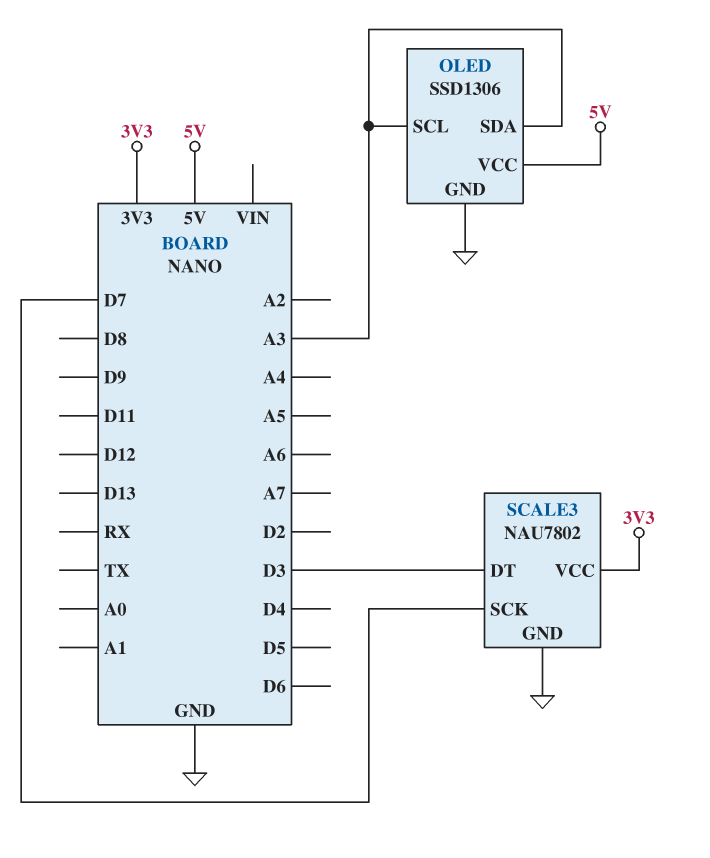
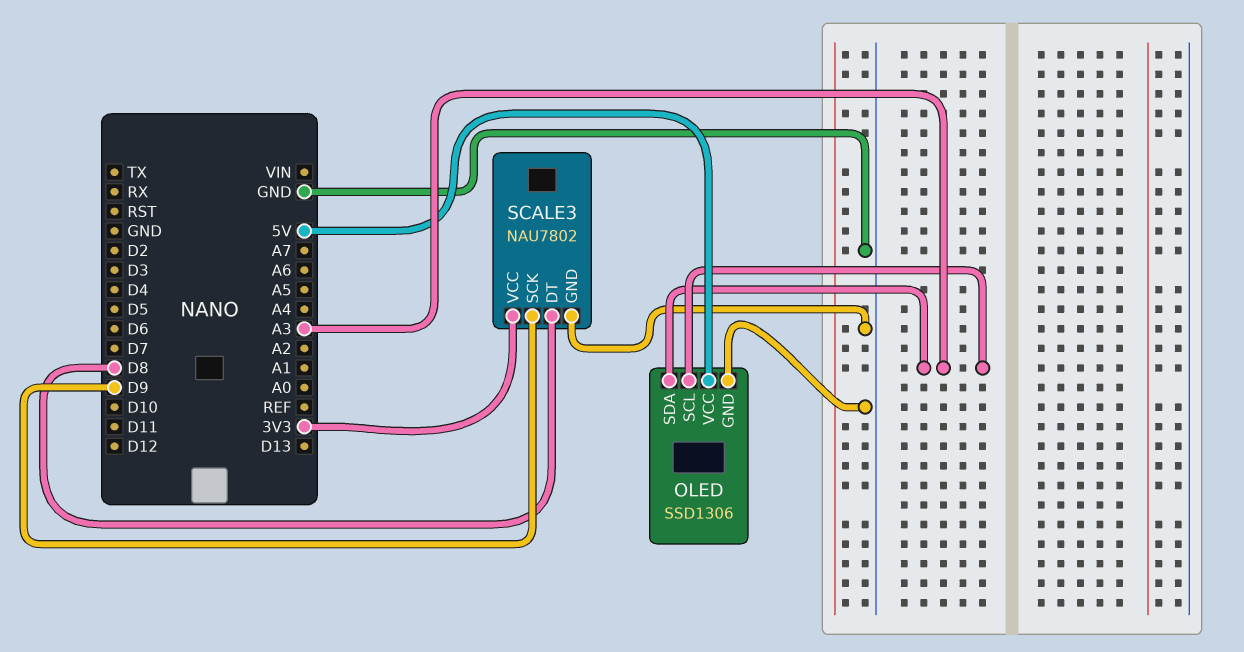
SCALE3 pin DT: D3 -> D8
SCALE3 pin SCK: D7 -> D9

